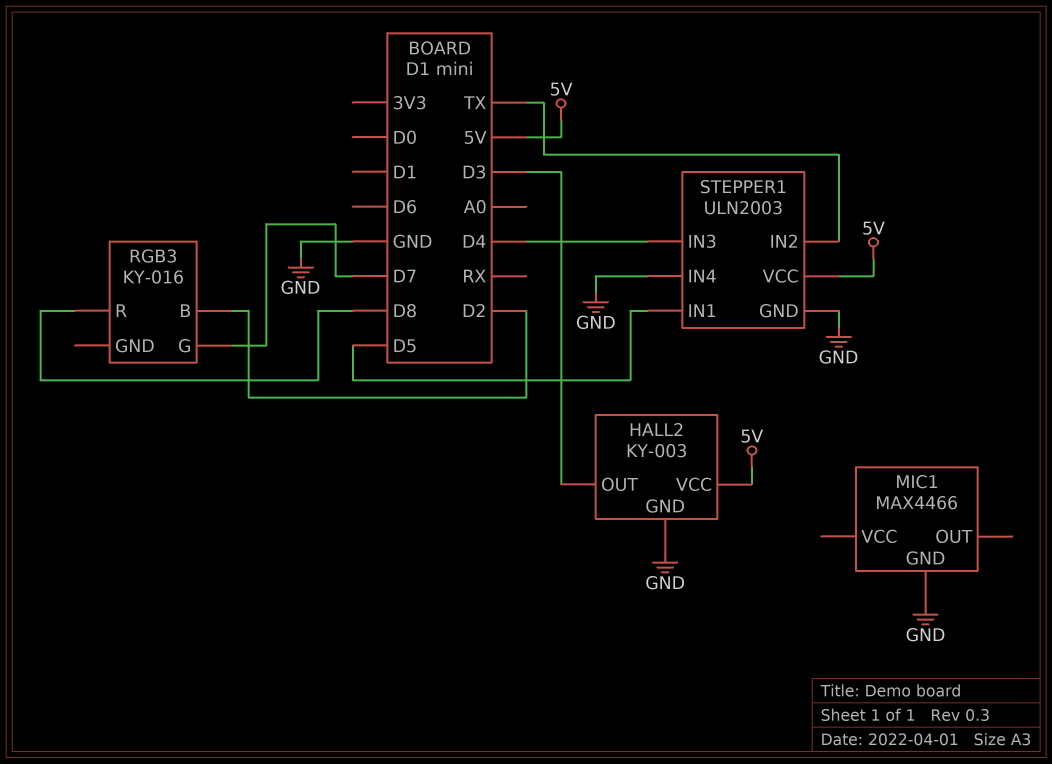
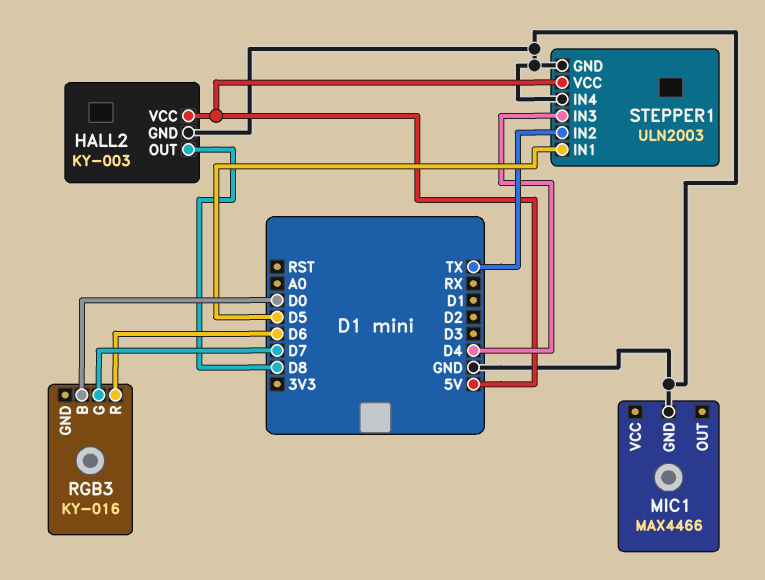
HALL2 pin OUT: D3 -> D8
RGB3 pin B: D2 -> D0
RGB3 pin R: D8 -> D6

